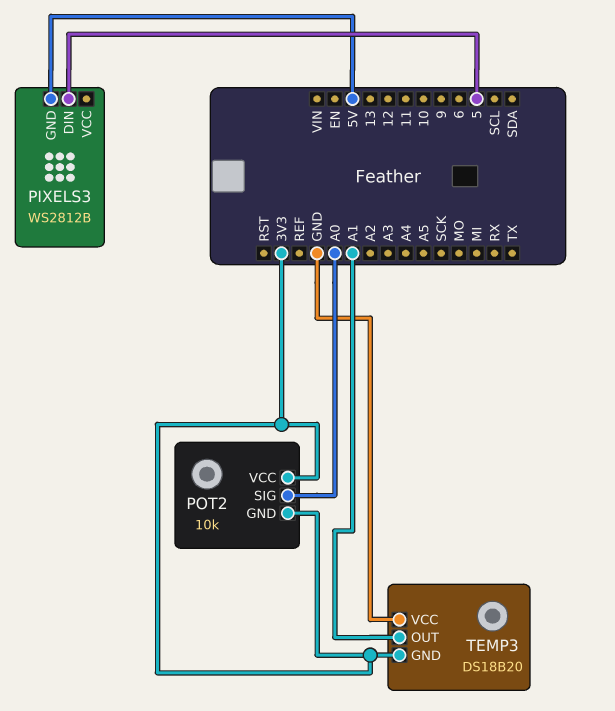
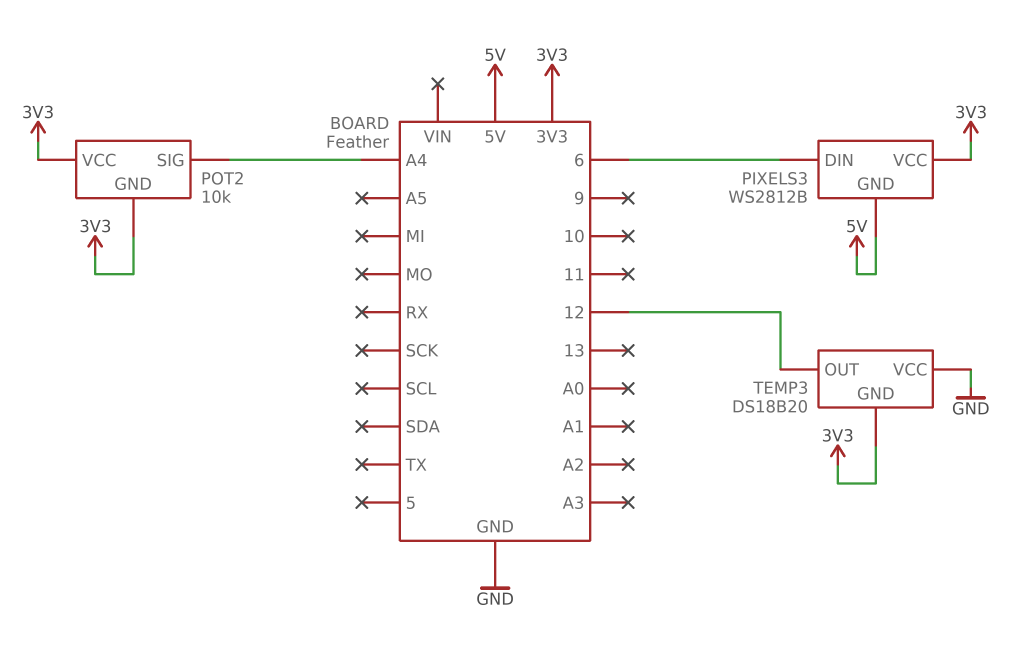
PIXELS3 pin DIN: 5 -> 6
PIXELS3 pin VCC: none -> 3V3
POT2 pin SIG: A0 -> A4
TEMP3 pin OUT: A1 -> 12

